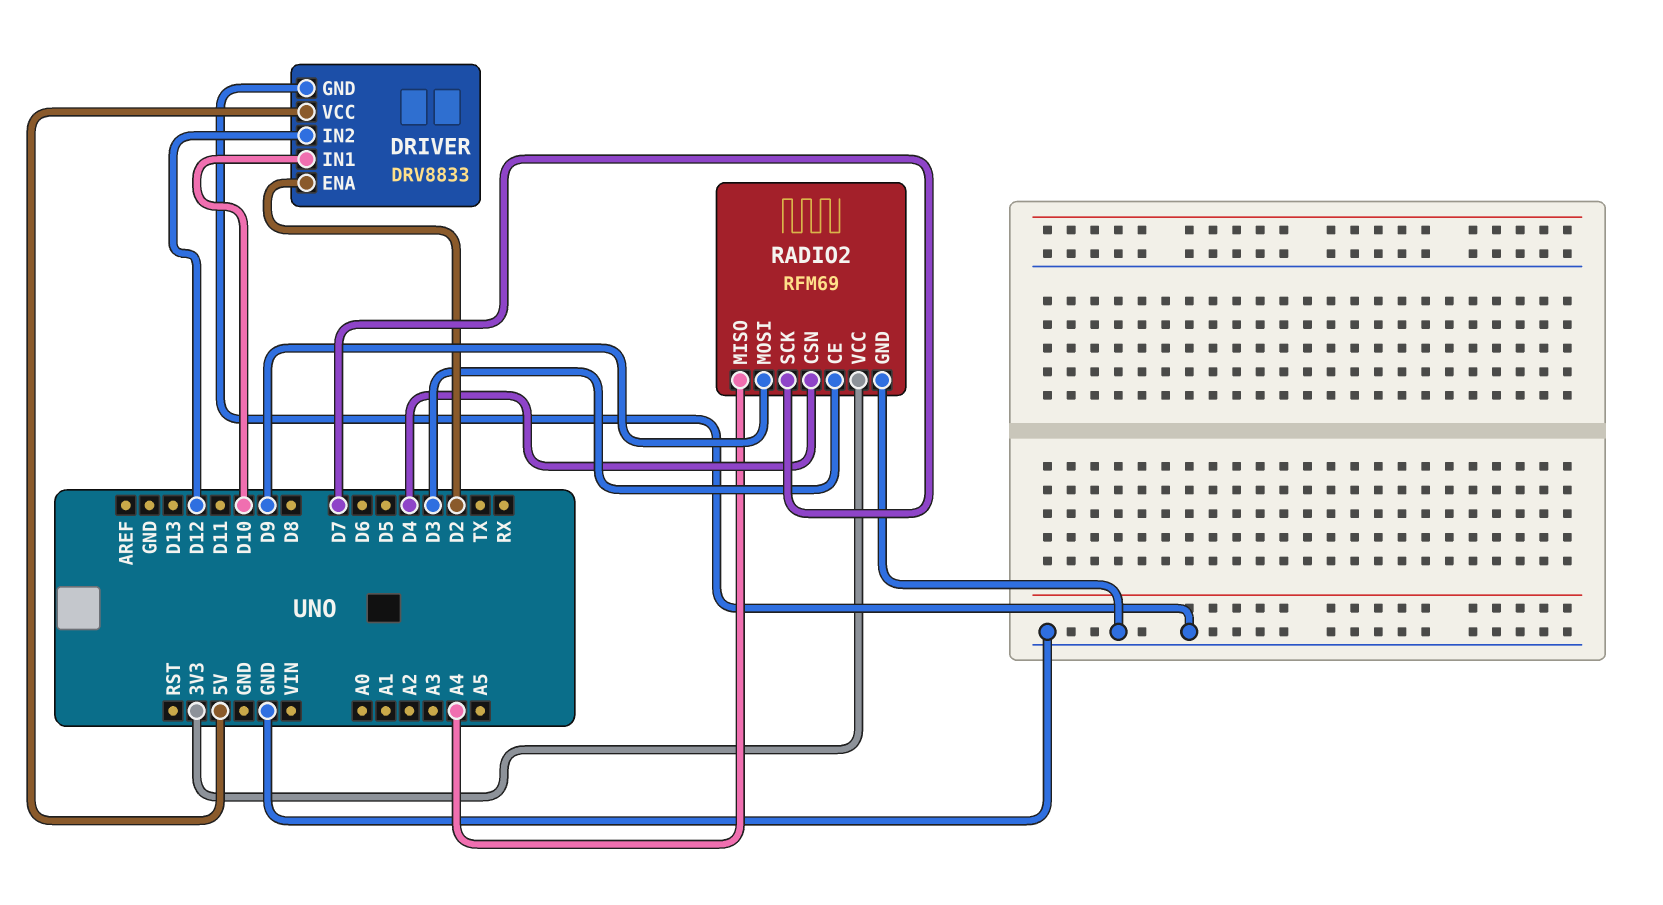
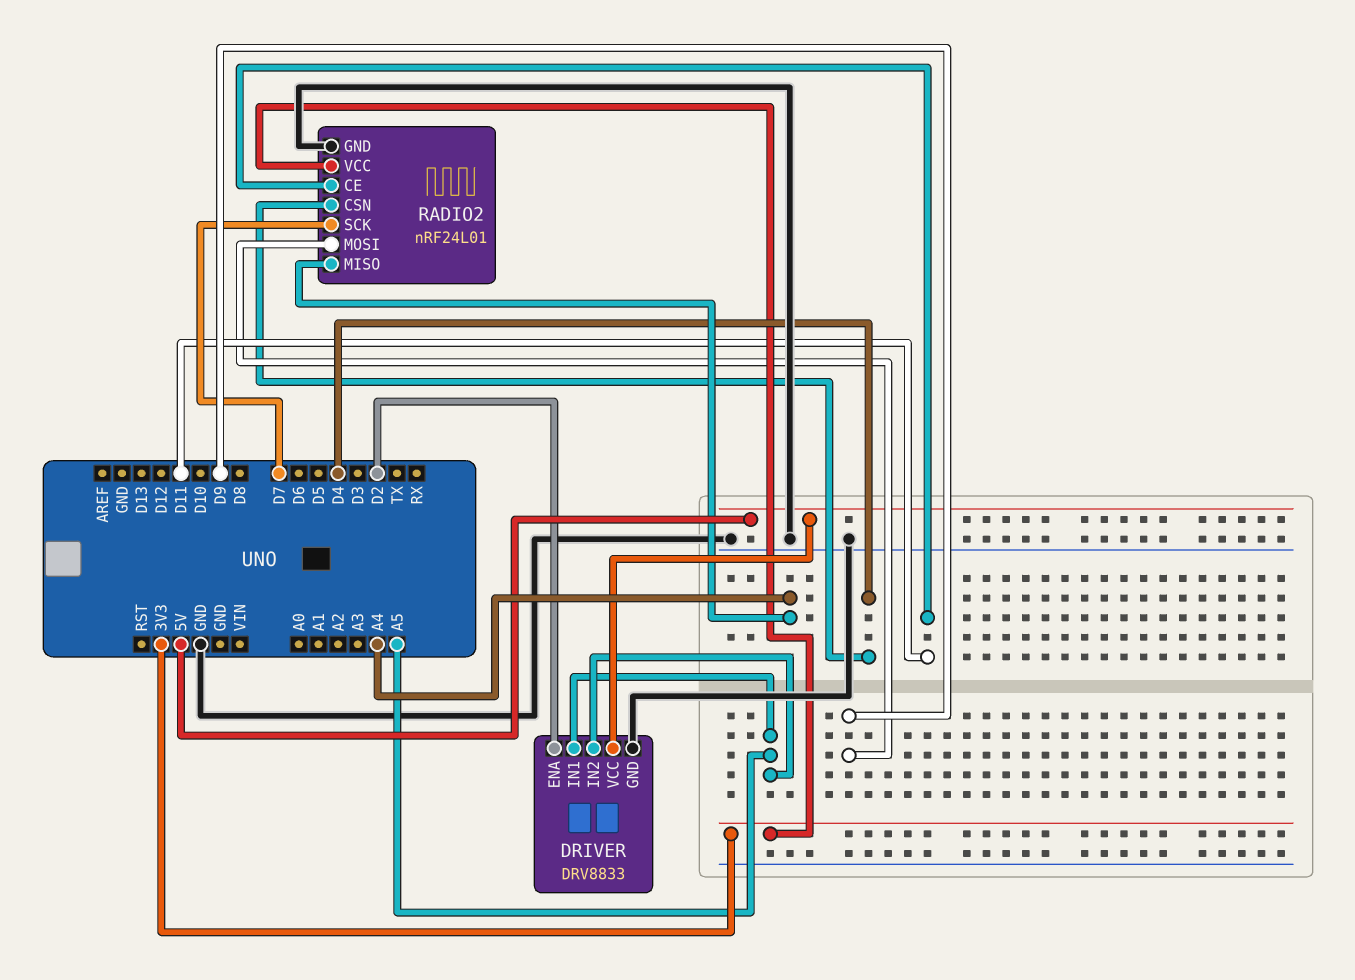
DRIVER pin IN1: D10 -> A5
DRIVER pin IN2: D12 -> A5
RADIO2: RFM69 -> nRF24L01
RADIO2 pin CE: D3 -> D11

